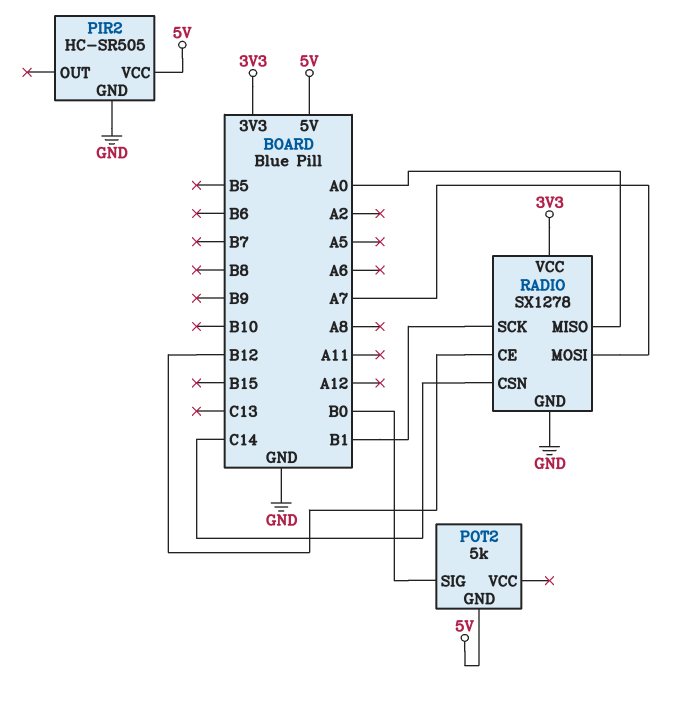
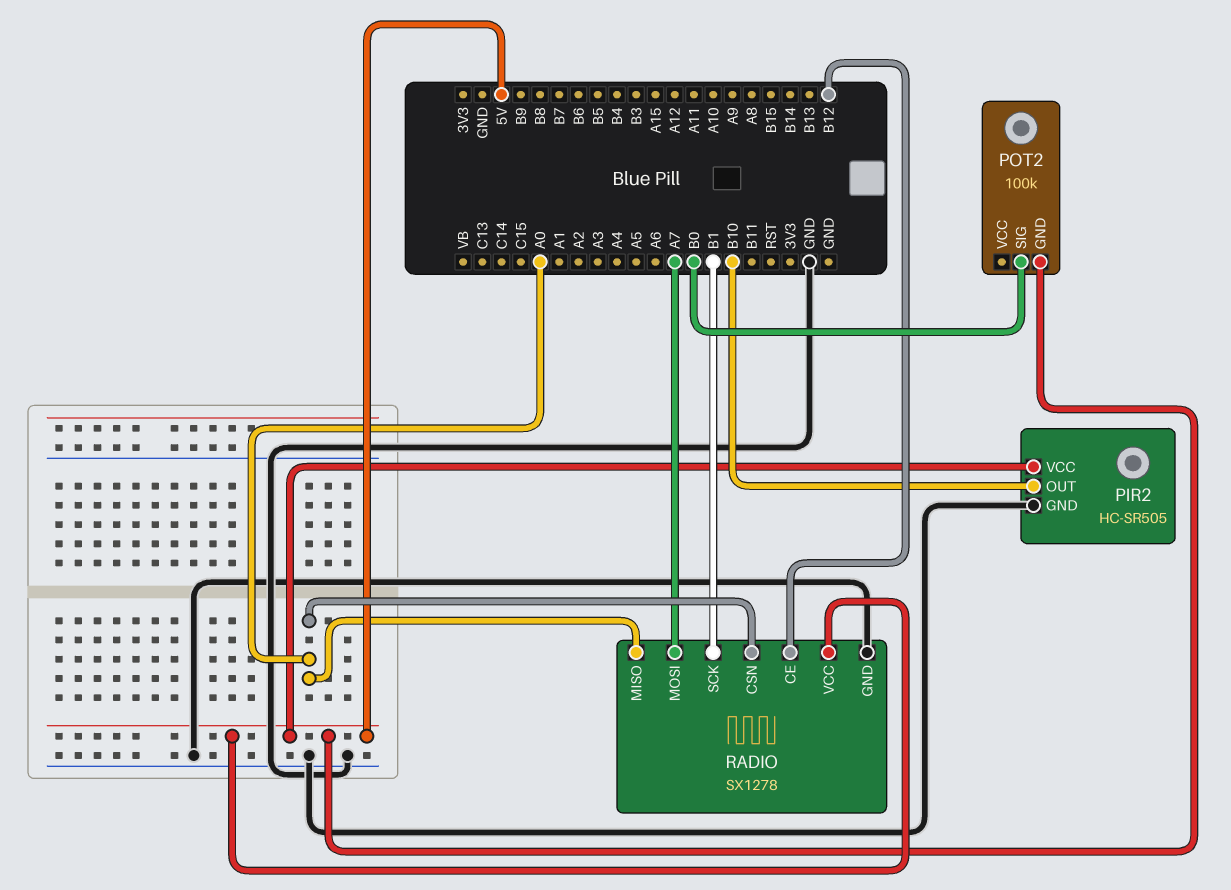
PIR2 pin OUT: none -> B10
POT2: 5k -> 100k
RADIO pin CSN: C14 -> A0
RADIO pin VCC: 3V3 -> 5V

